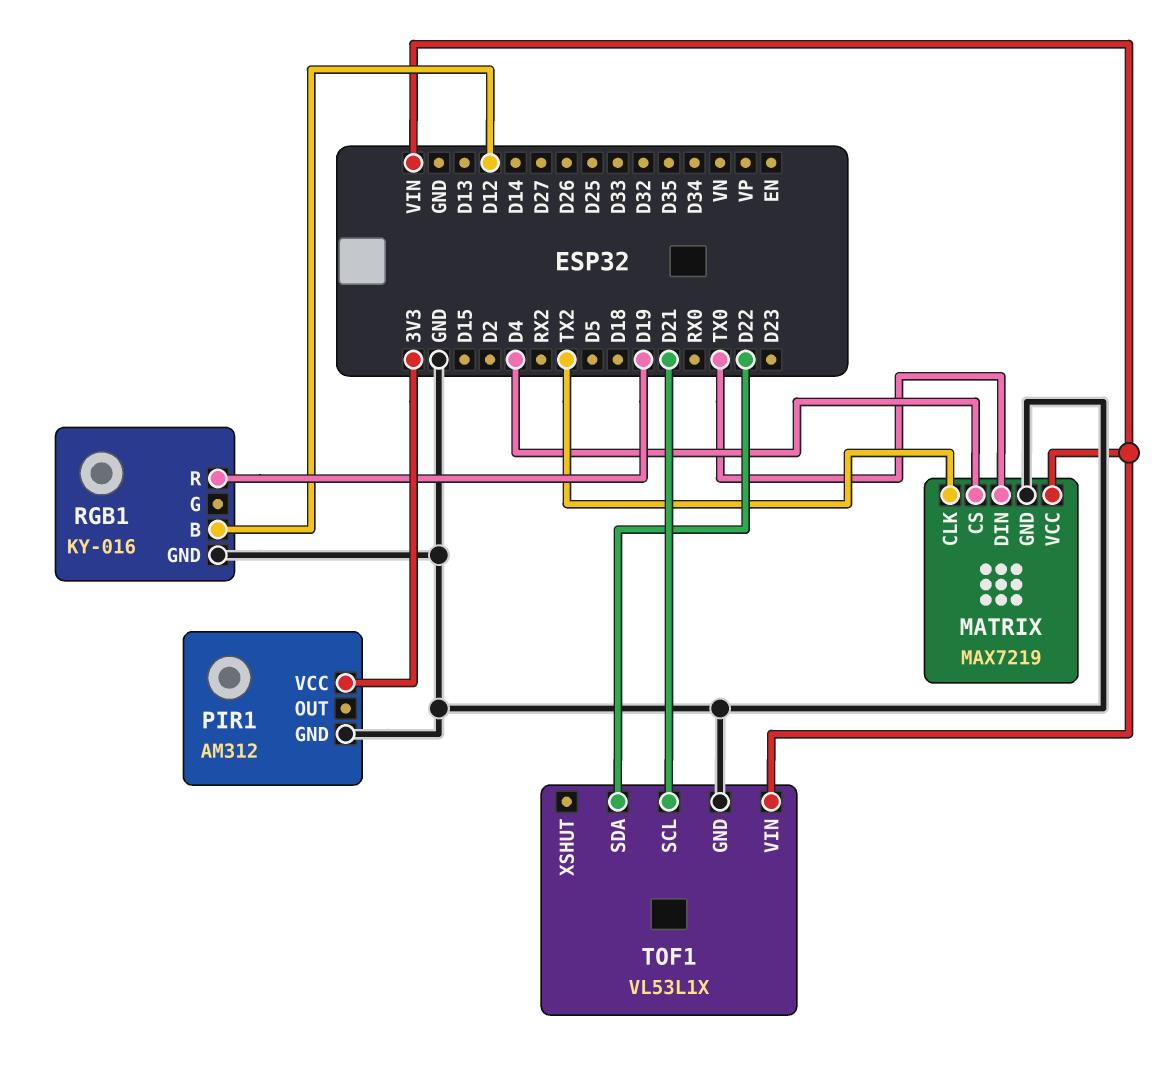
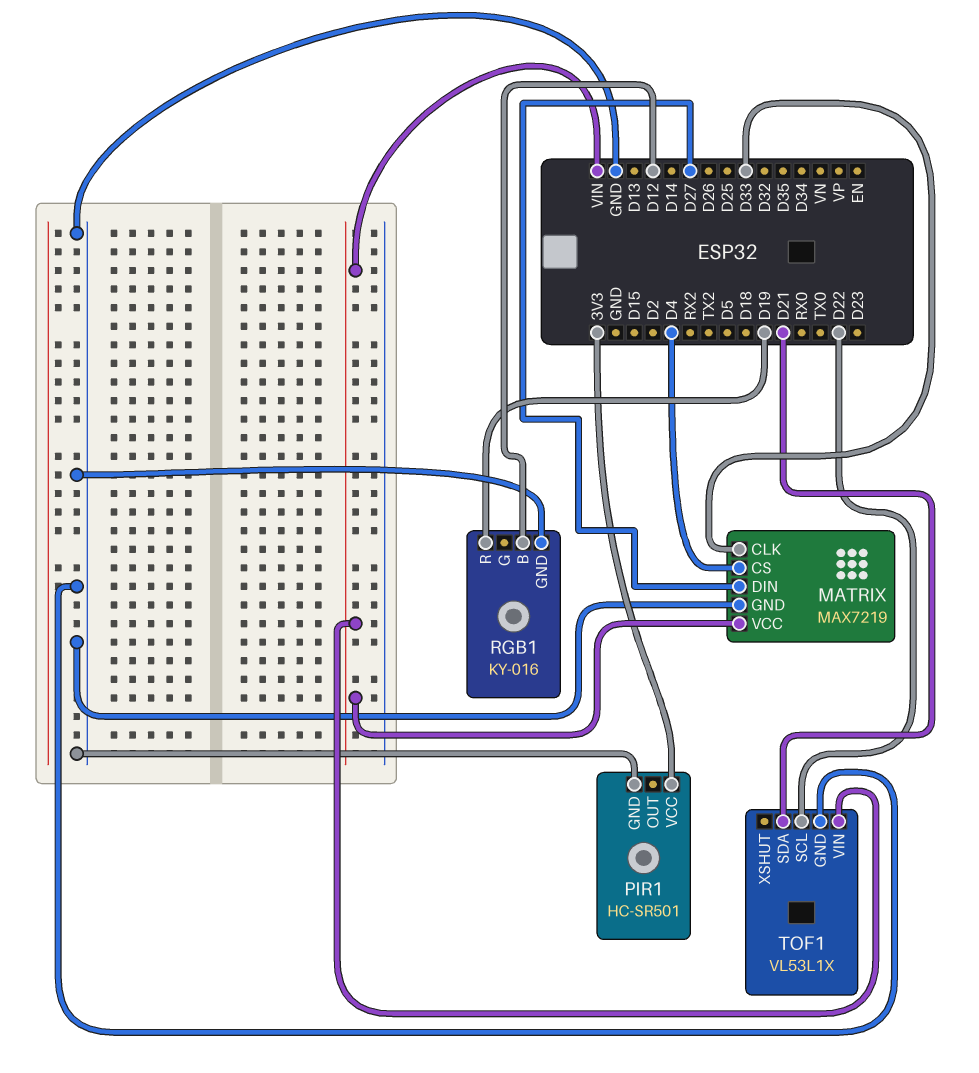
MATRIX pin CLK: TX2 -> D33
MATRIX pin DIN: TX0 -> D27
PIR1: AM312 -> HC-SR501
TOF1 pin SCL: D21 -> D22
TOF1 pin SDA: D22 -> D21

